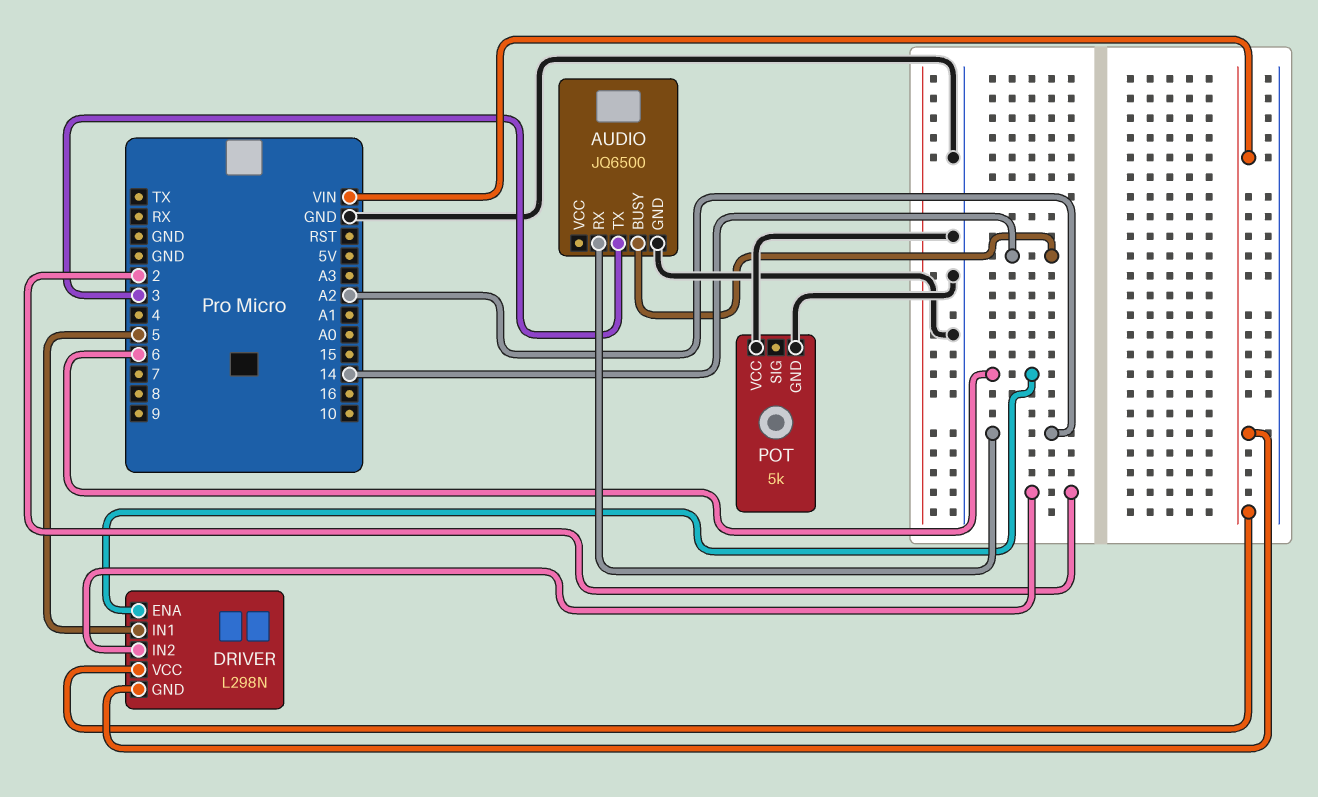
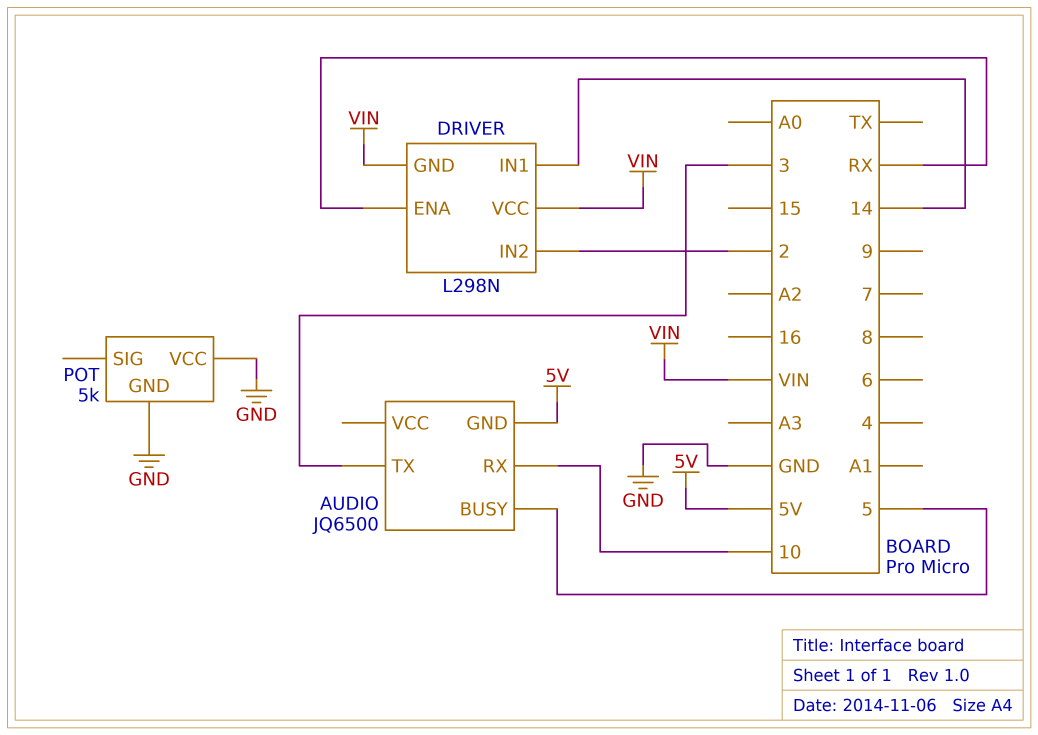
AUDIO pin BUSY: 14 -> 5
AUDIO pin GND: GND -> 5V
AUDIO pin RX: A2 -> 10
DRIVER pin ENA: 6 -> RX
DRIVER pin IN1: 5 -> 14

